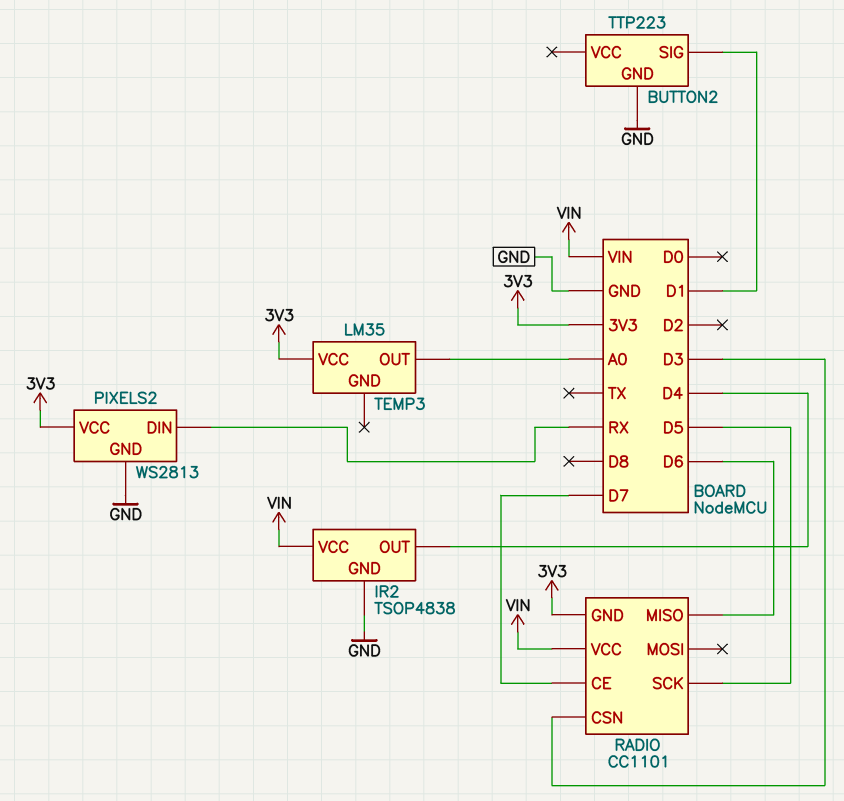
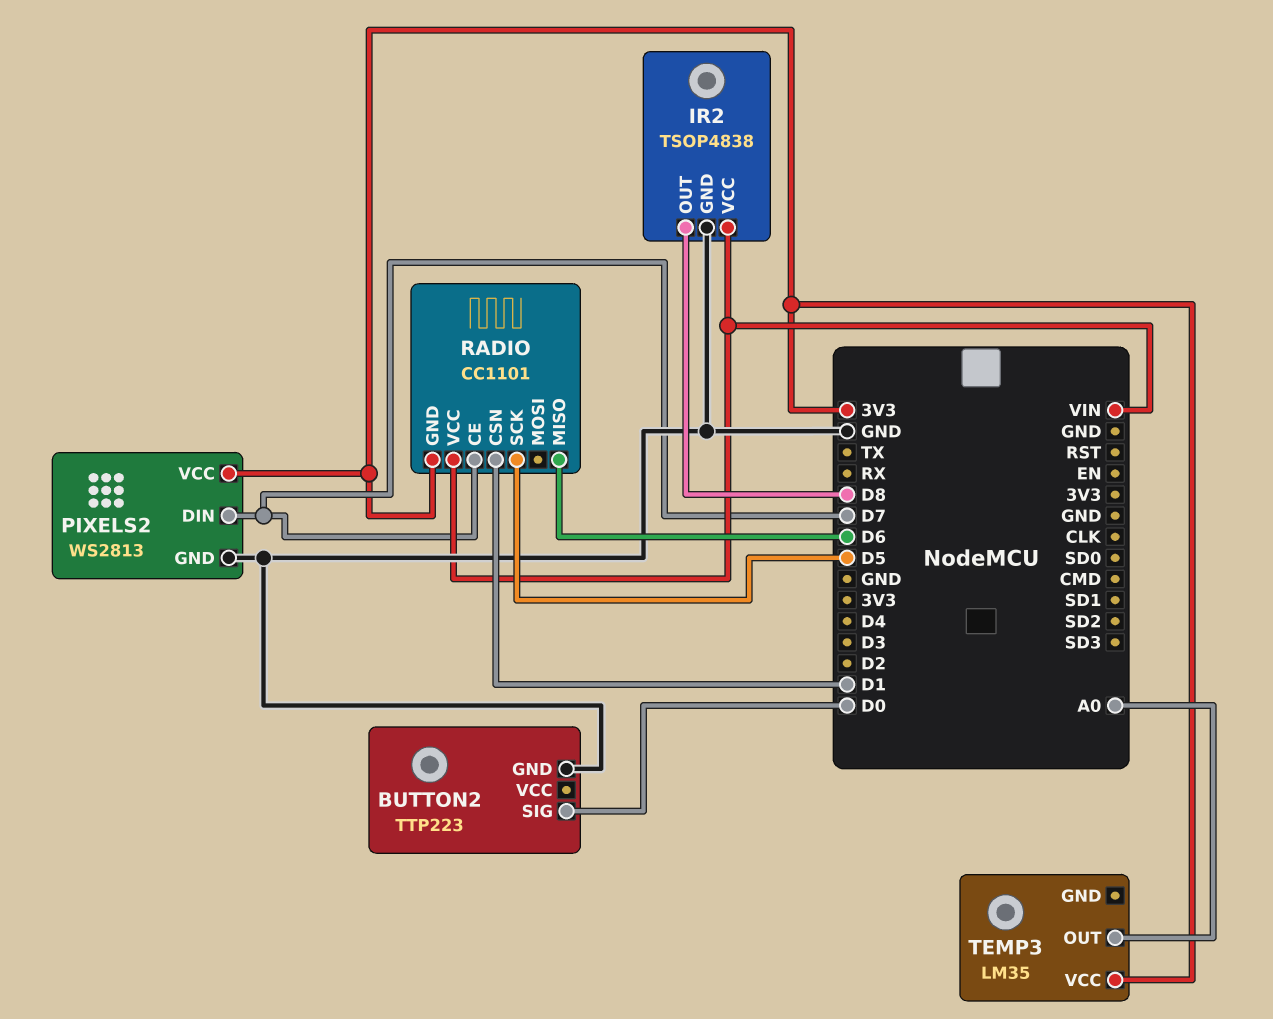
BUTTON2 pin SIG: D1 -> D0
IR2 pin OUT: D4 -> D8
PIXELS2 pin DIN: RX -> D7
RADIO pin CSN: D3 -> D1

